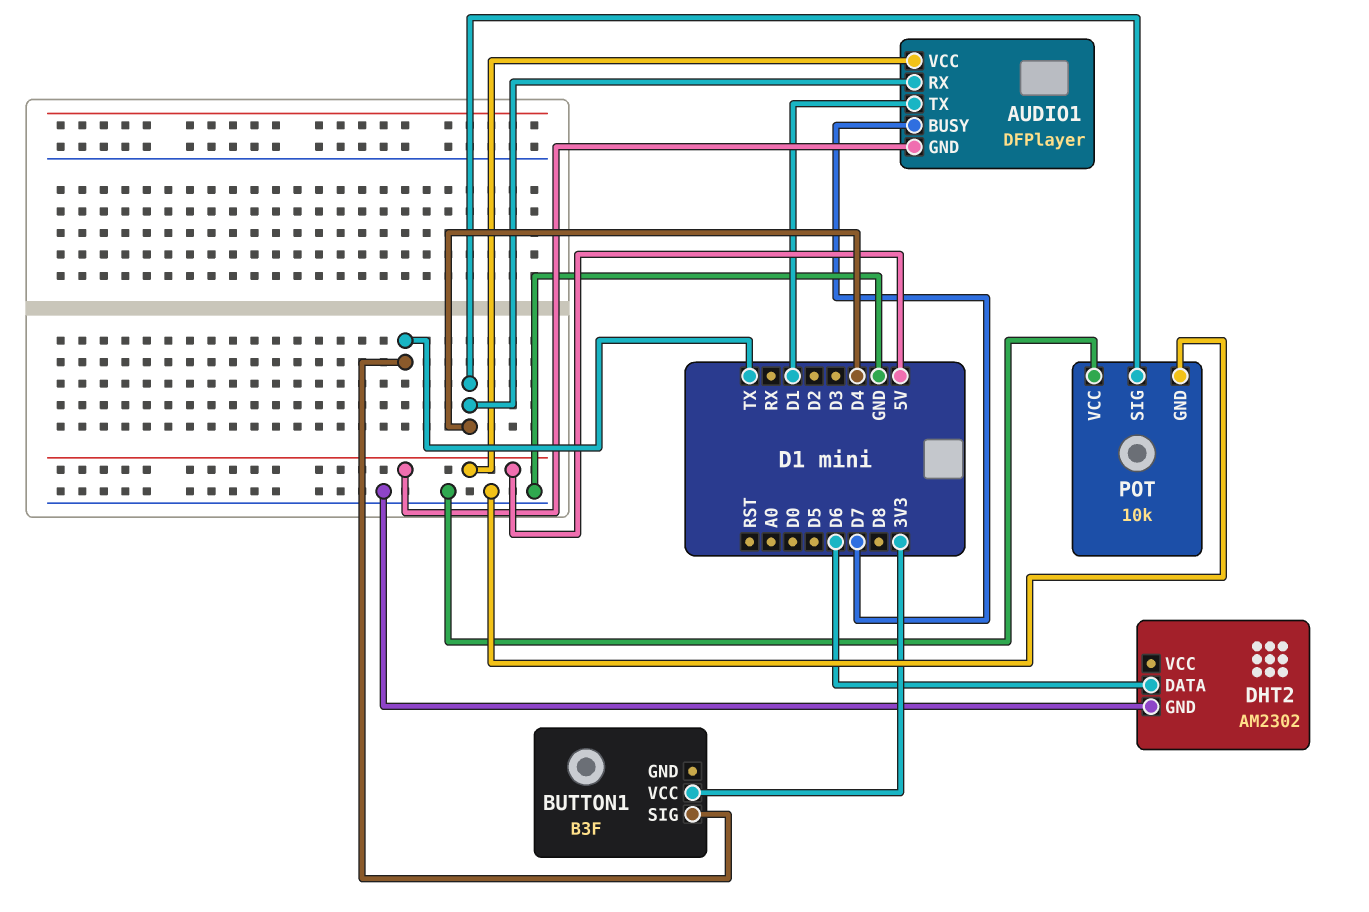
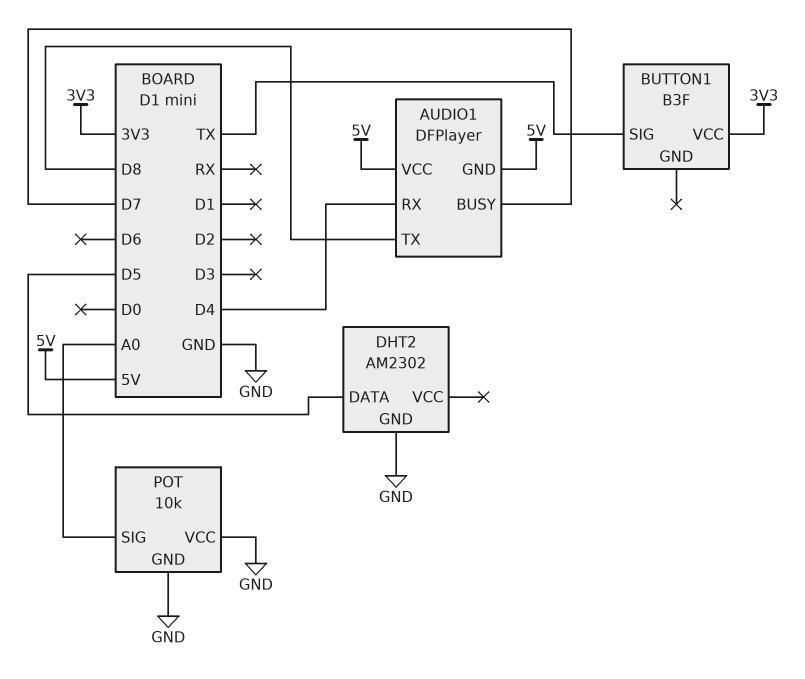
AUDIO1 pin TX: D1 -> D8
DHT2 pin DATA: D6 -> D5
POT pin SIG: D4 -> A0

